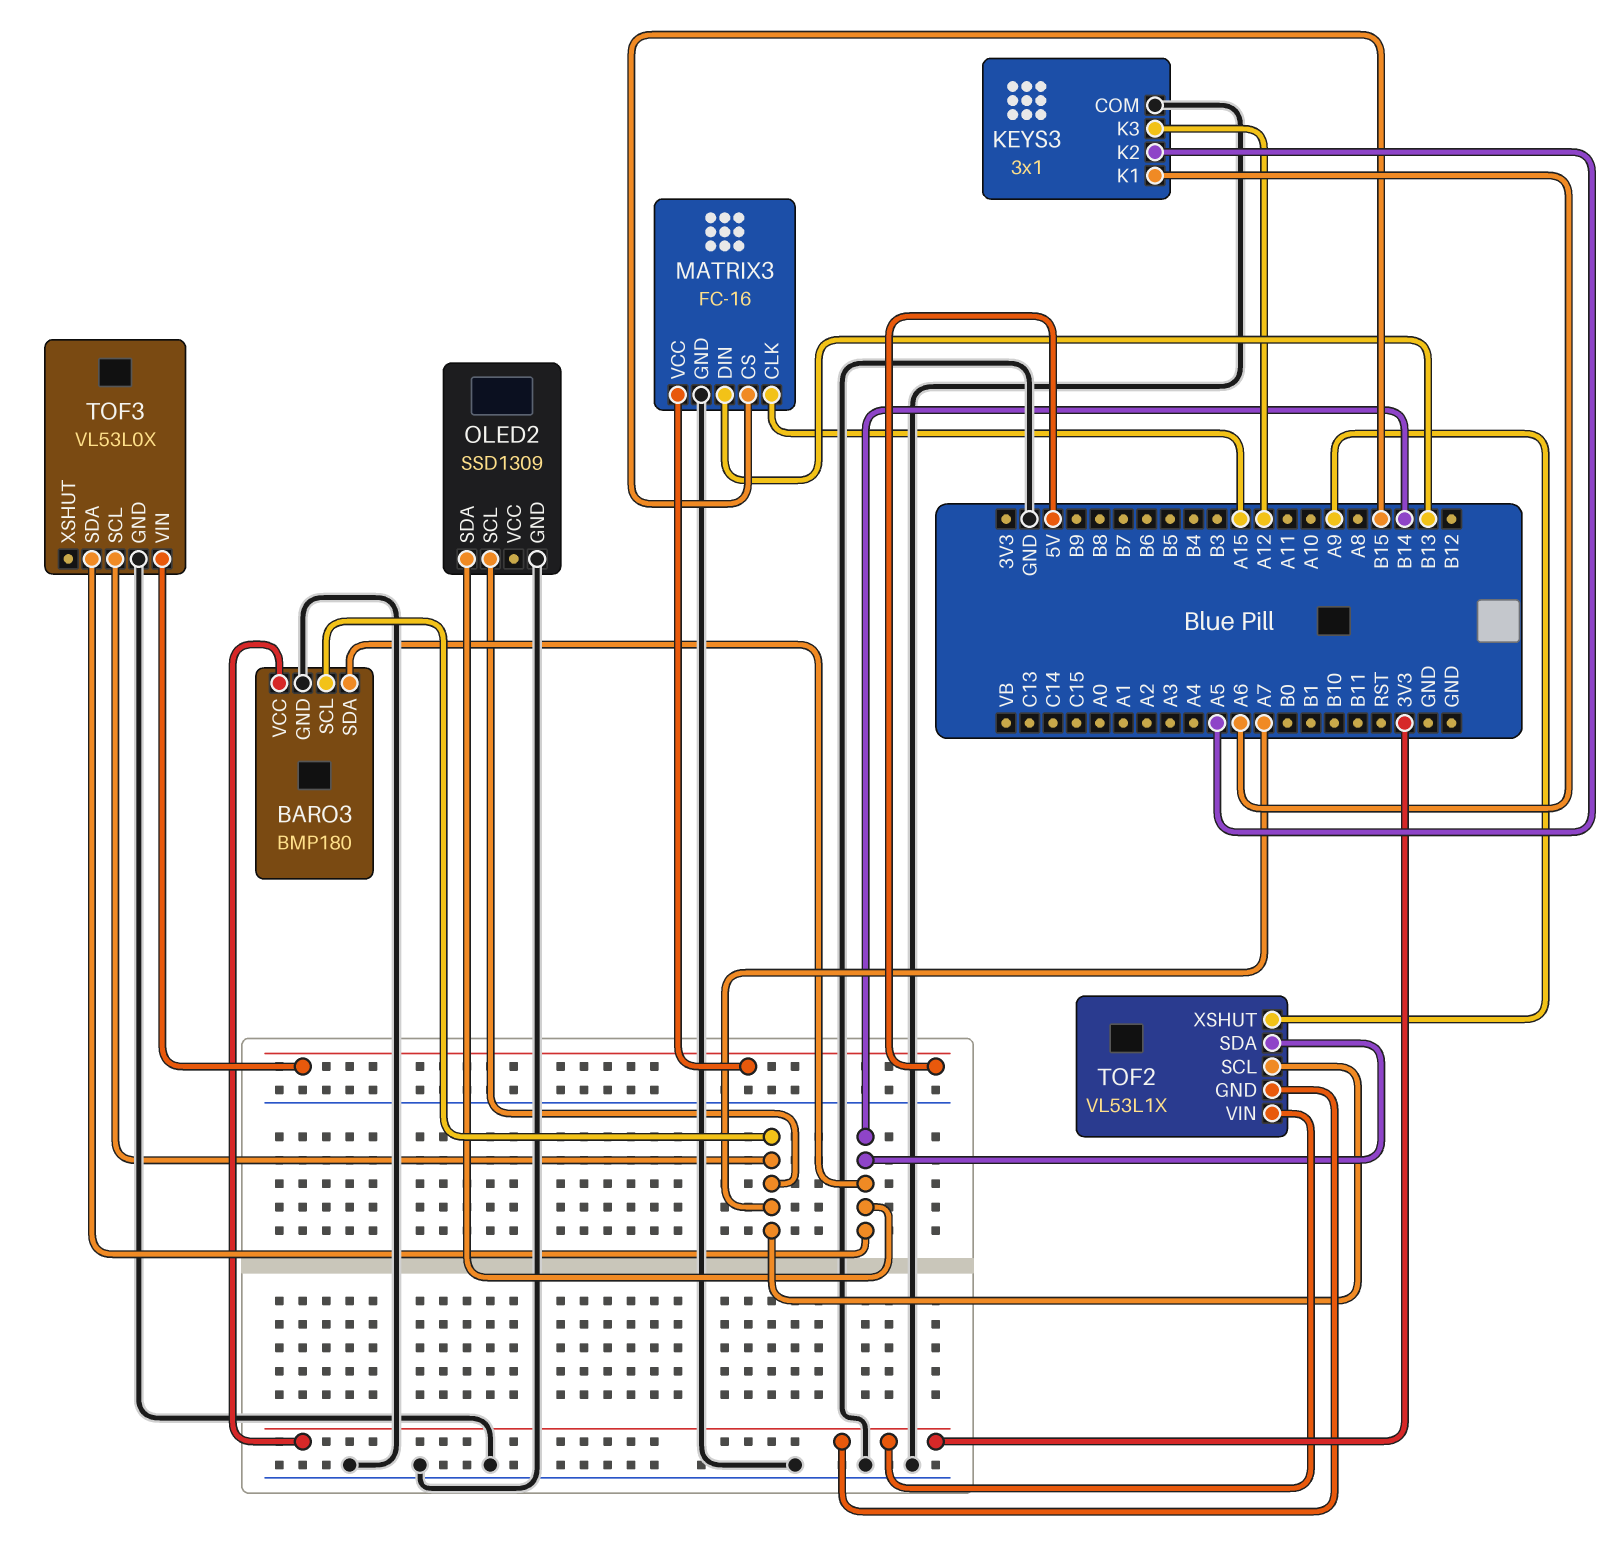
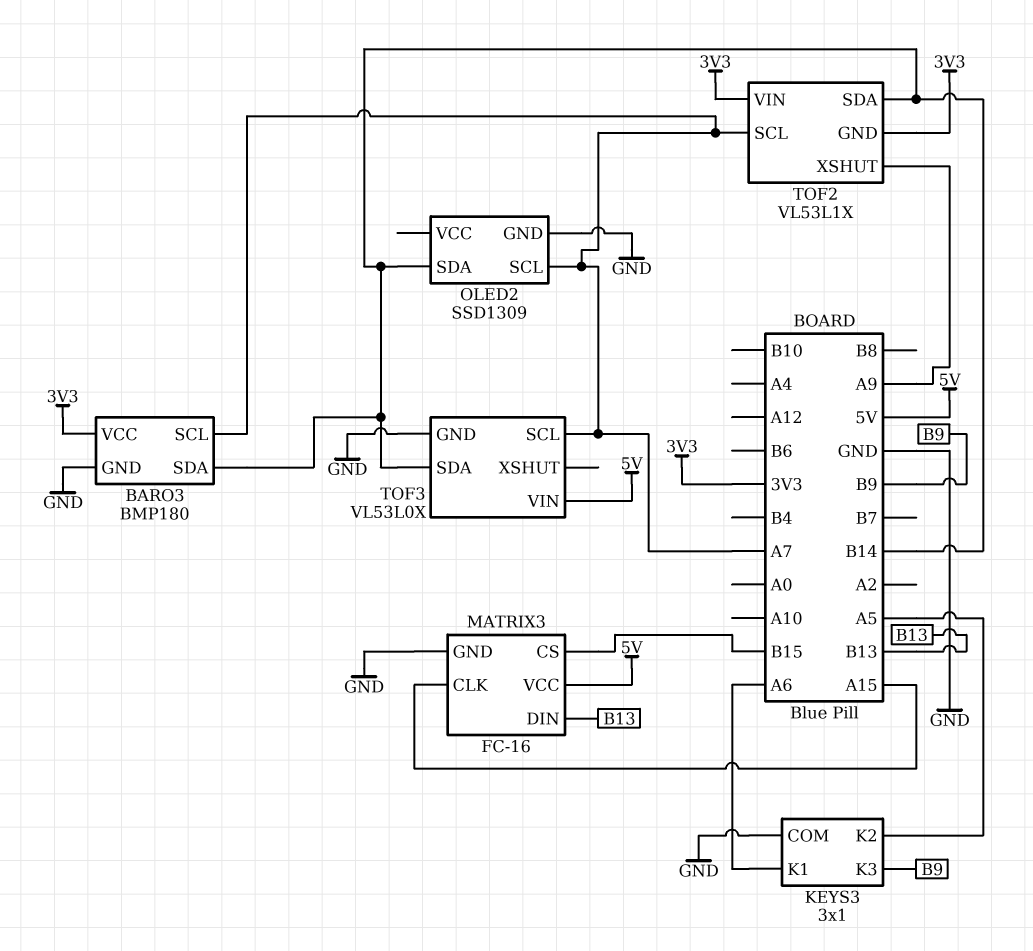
KEYS3 pin K3: A12 -> B9

